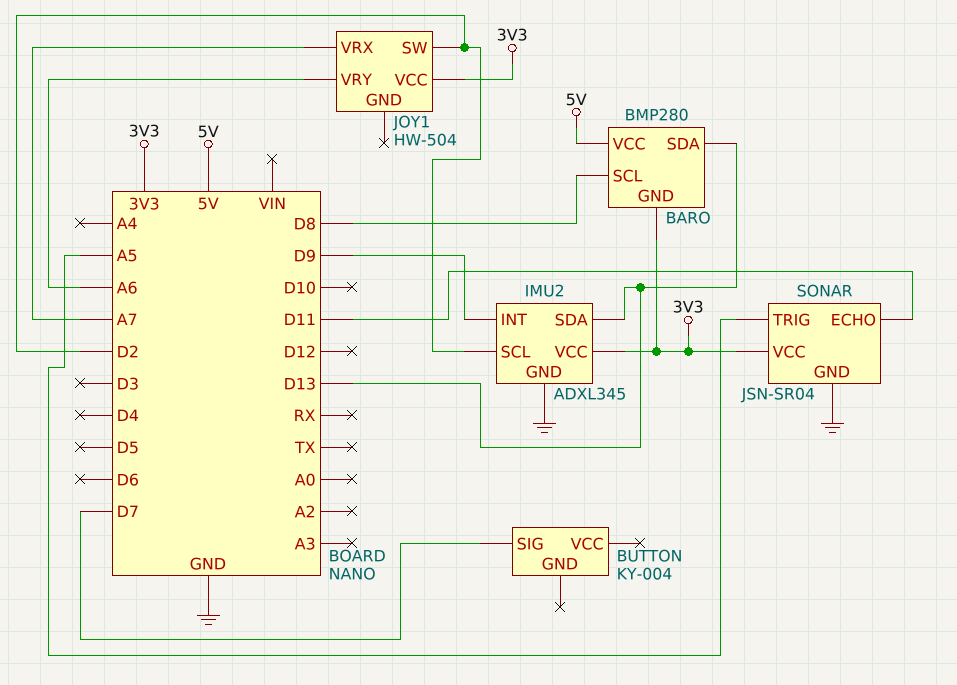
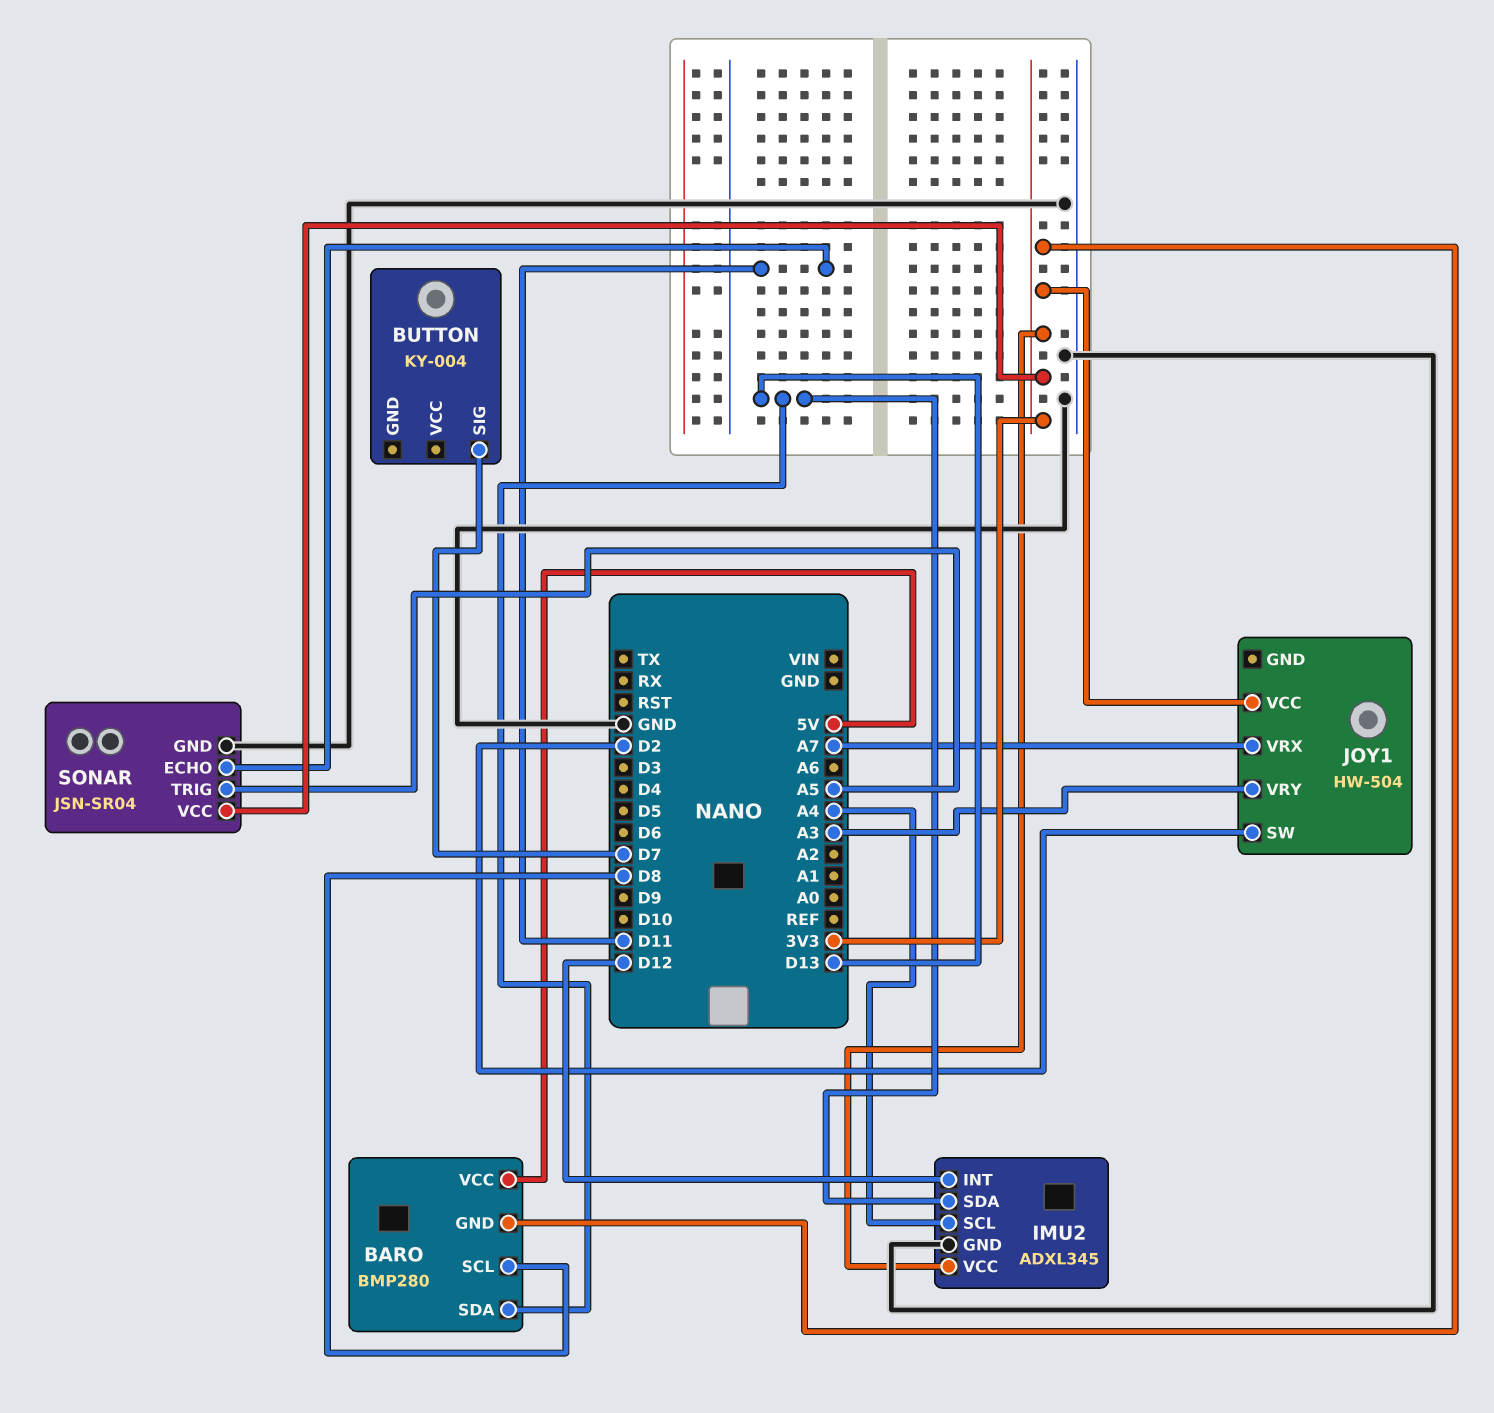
IMU2 pin INT: D9 -> D12
IMU2 pin SCL: D2 -> A4
JOY1 pin VRY: A6 -> A3

